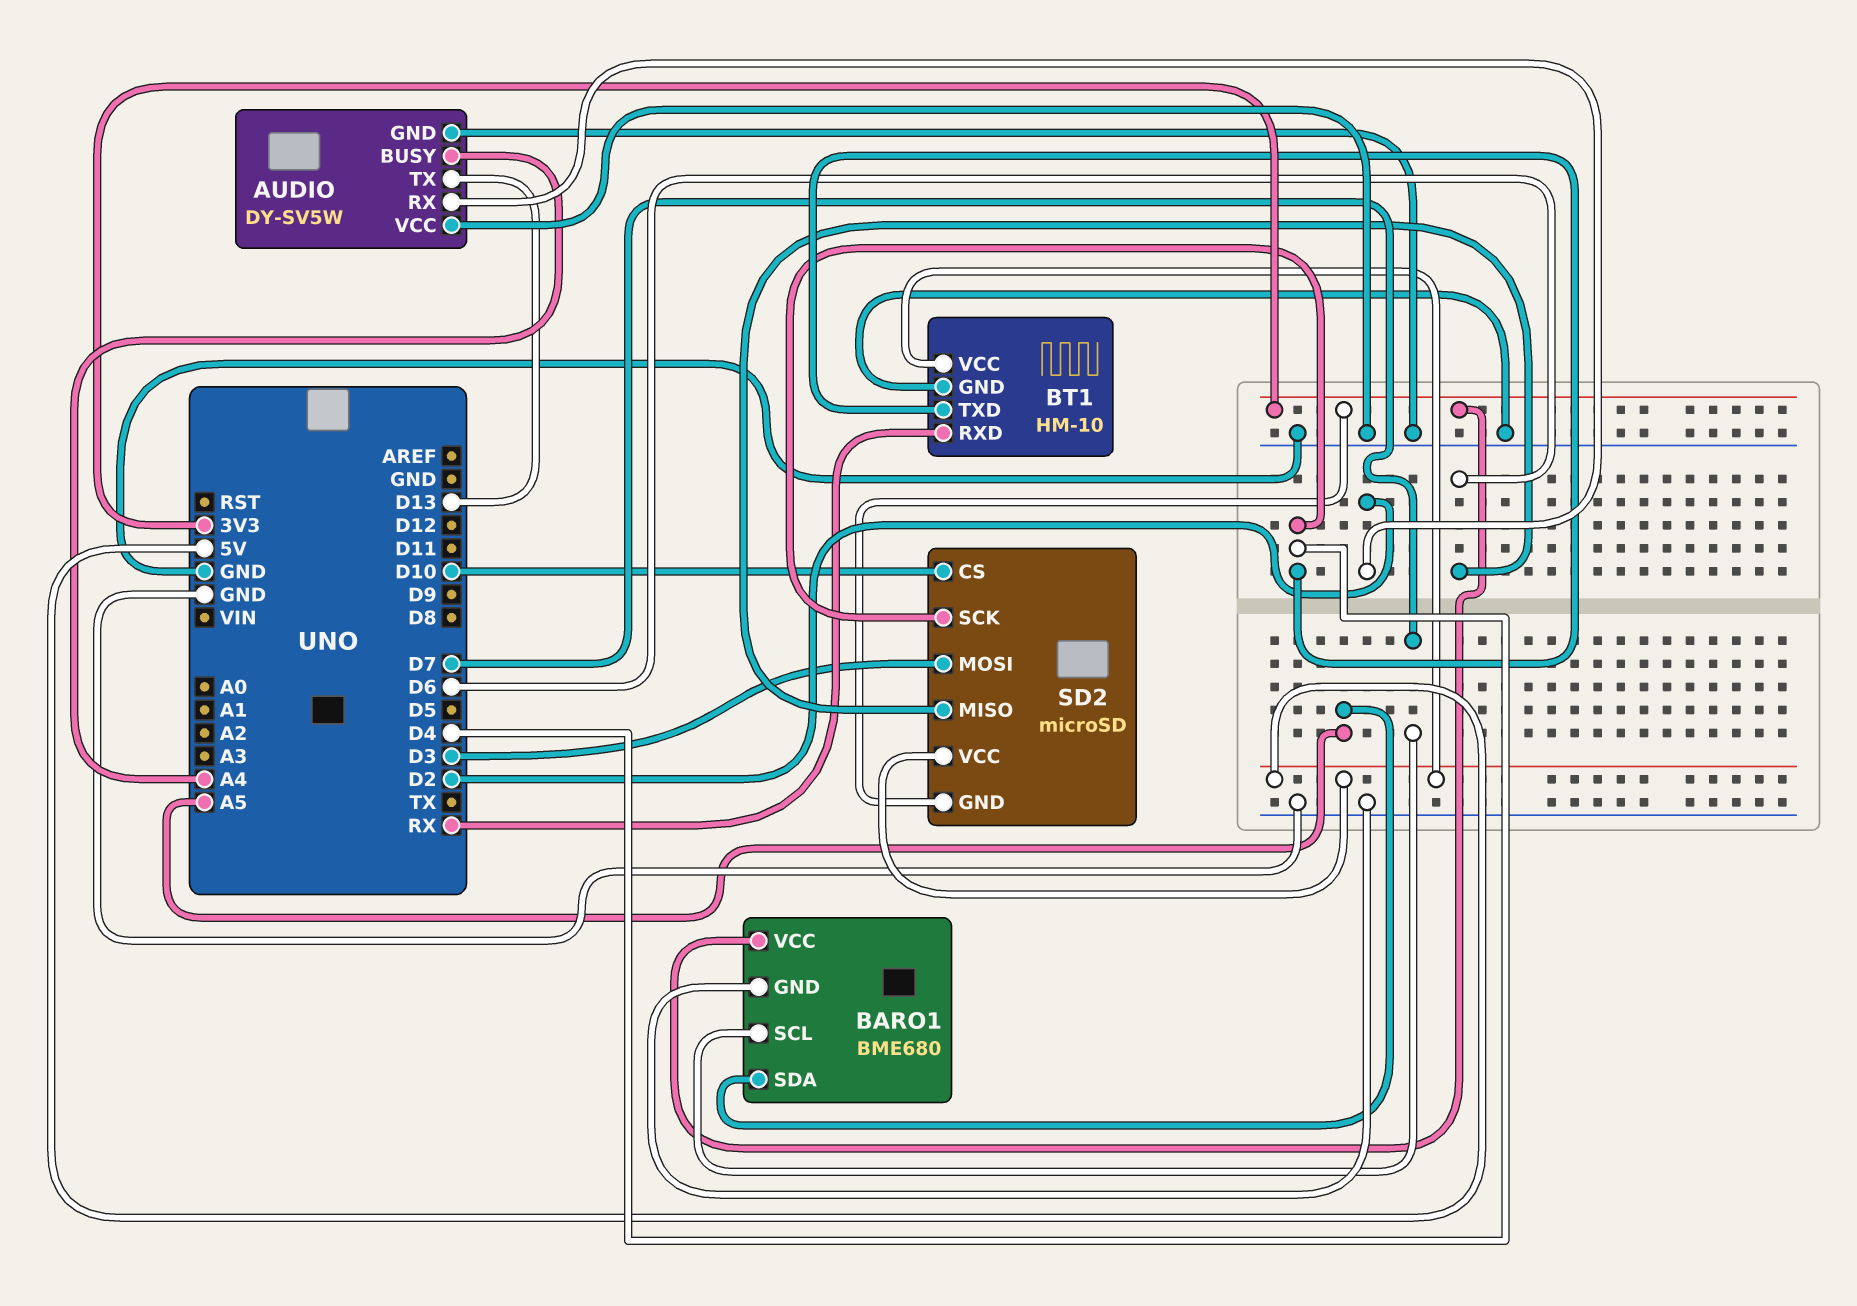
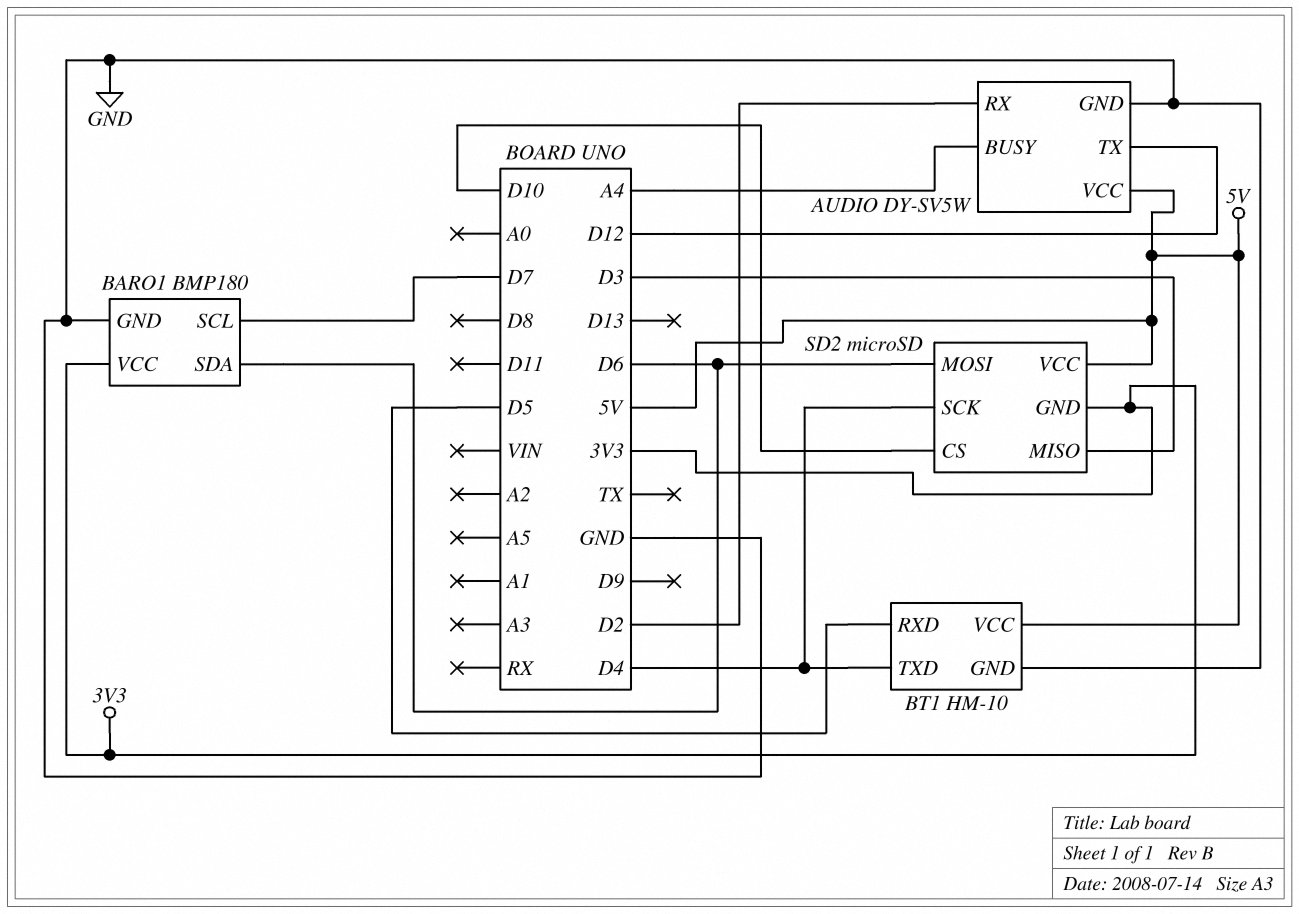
AUDIO pin TX: D13 -> D12
AUDIO pin VCC: GND -> 5V
BARO1: BME680 -> BMP180
BARO1 pin SDA: A5 -> D6
BT1 pin RXD: RX -> D5
SD2 pin MISO: D6 -> D3
SD2 pin MOSI: D3 -> D6

